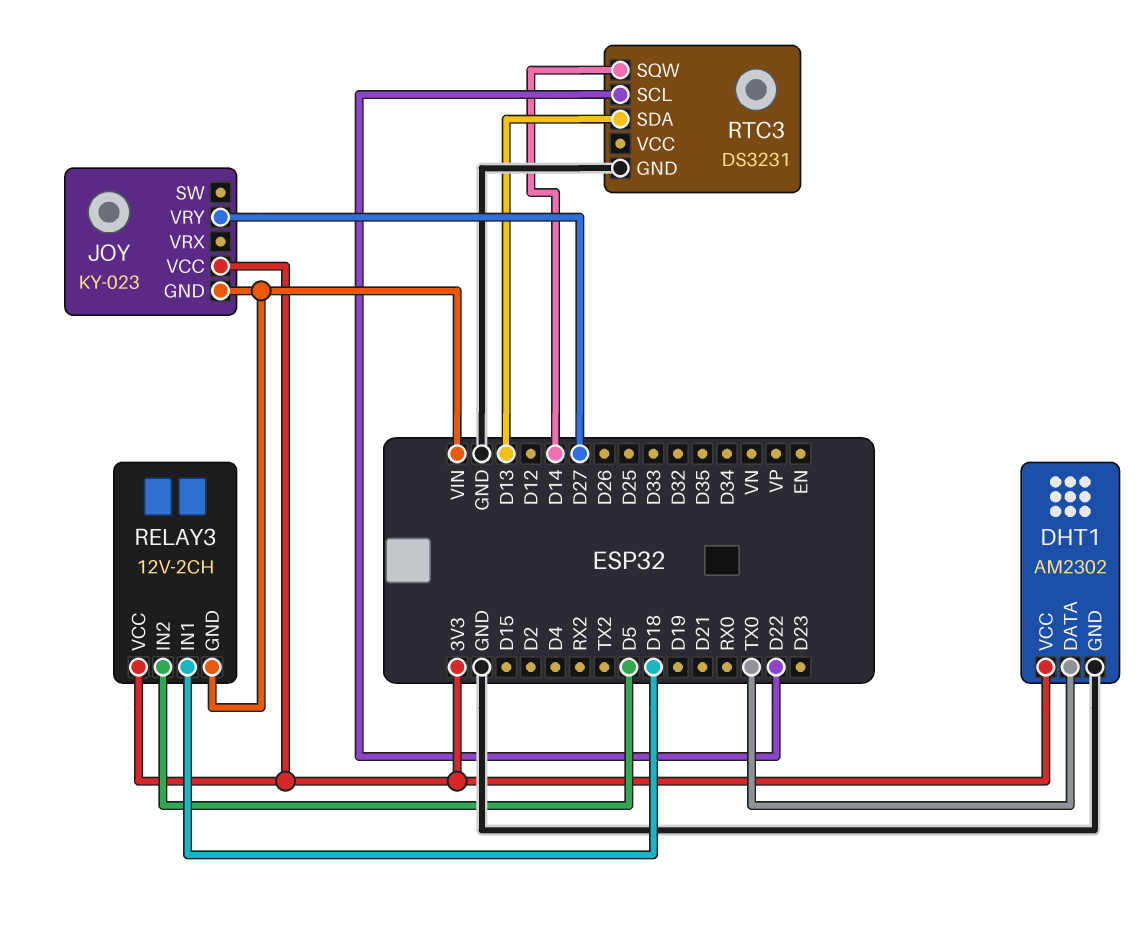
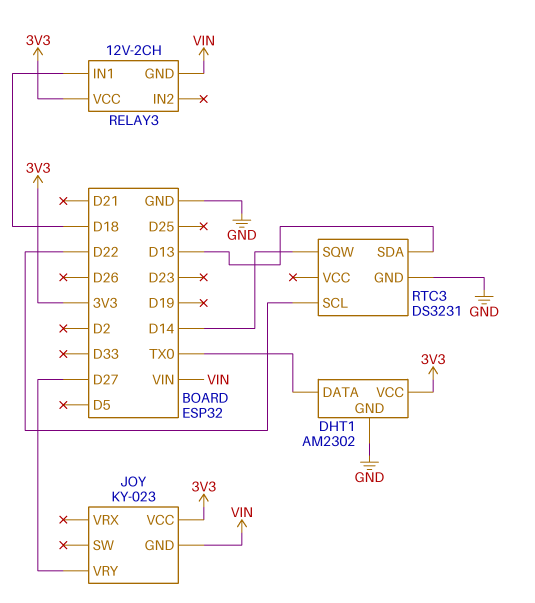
RELAY3 pin IN2: D5 -> none

